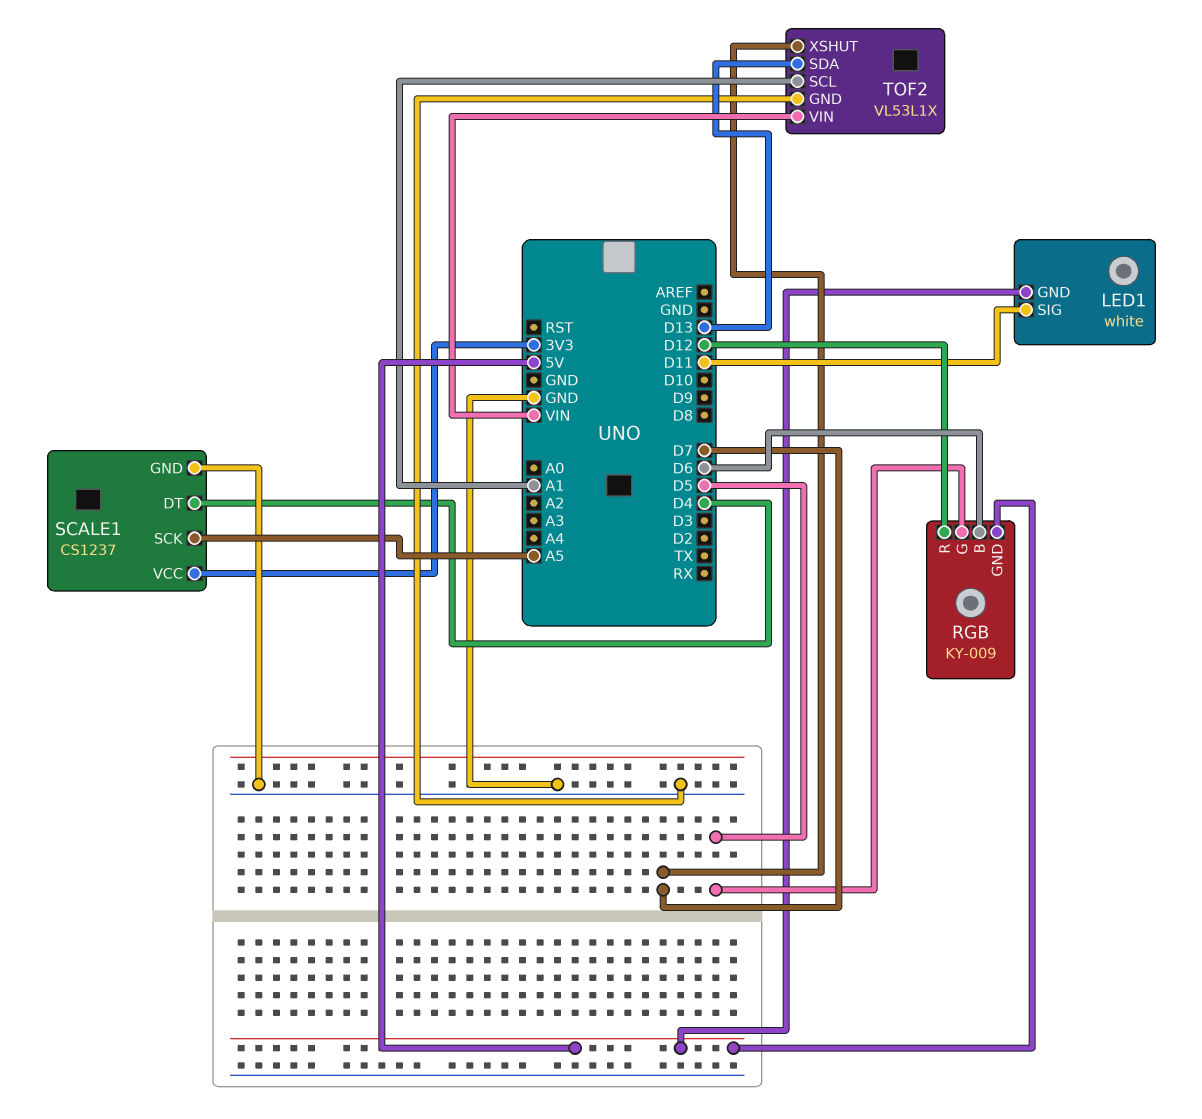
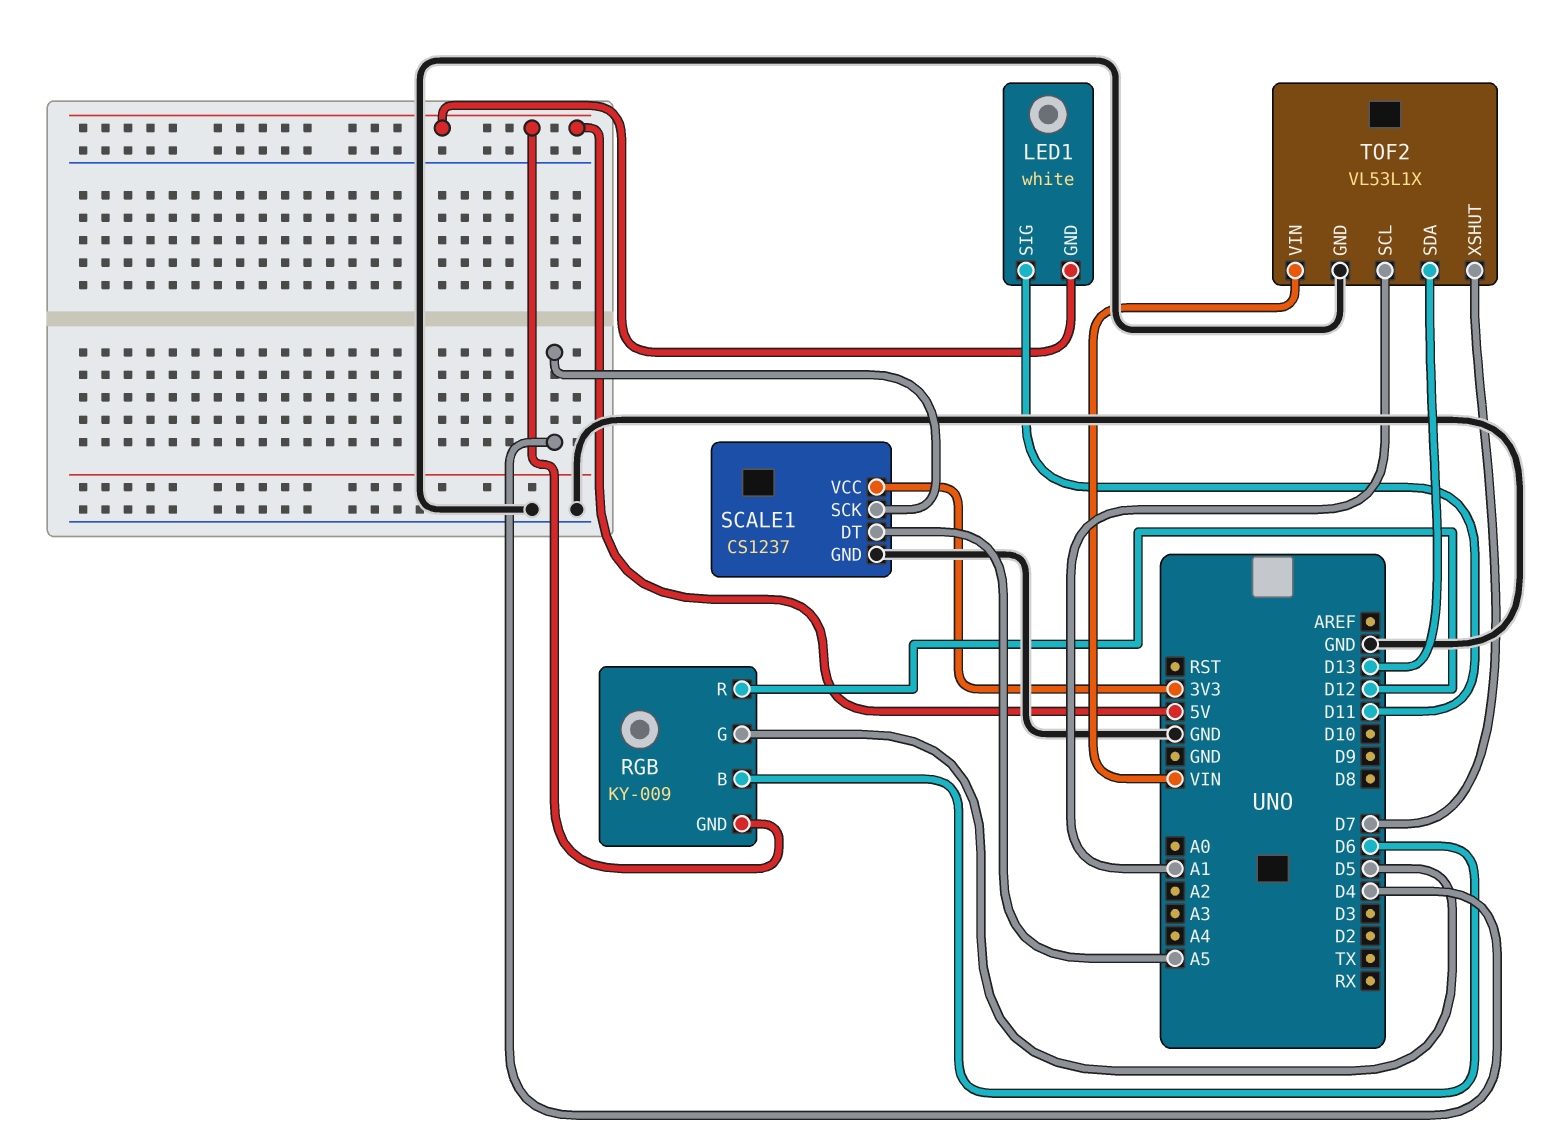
SCALE1 pin DT: D4 -> A5
SCALE1 pin SCK: A5 -> D4

